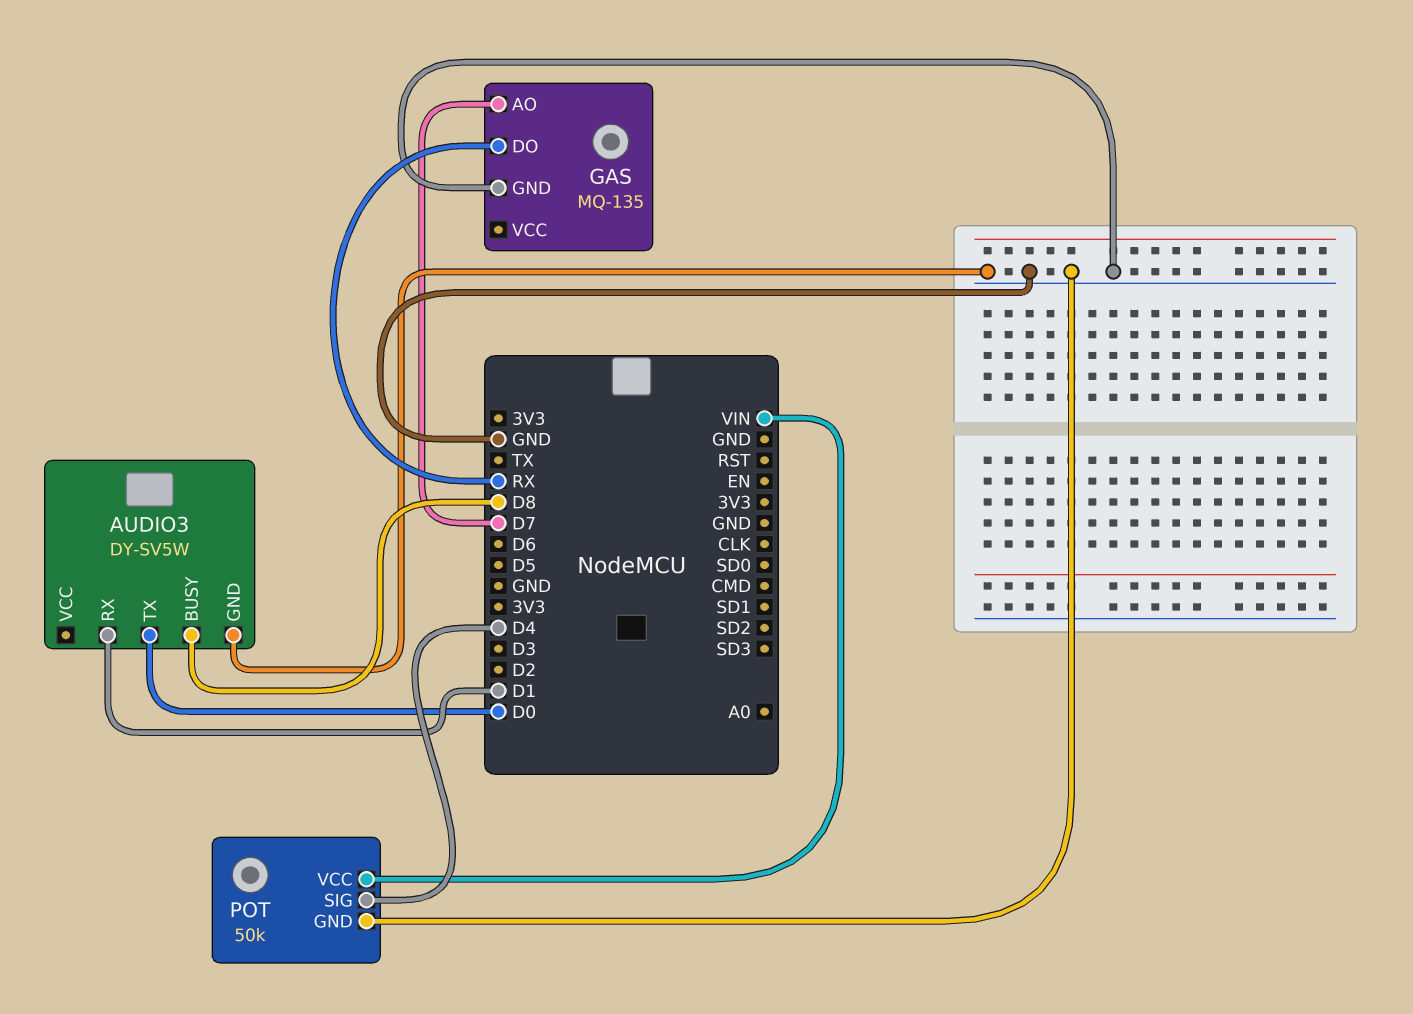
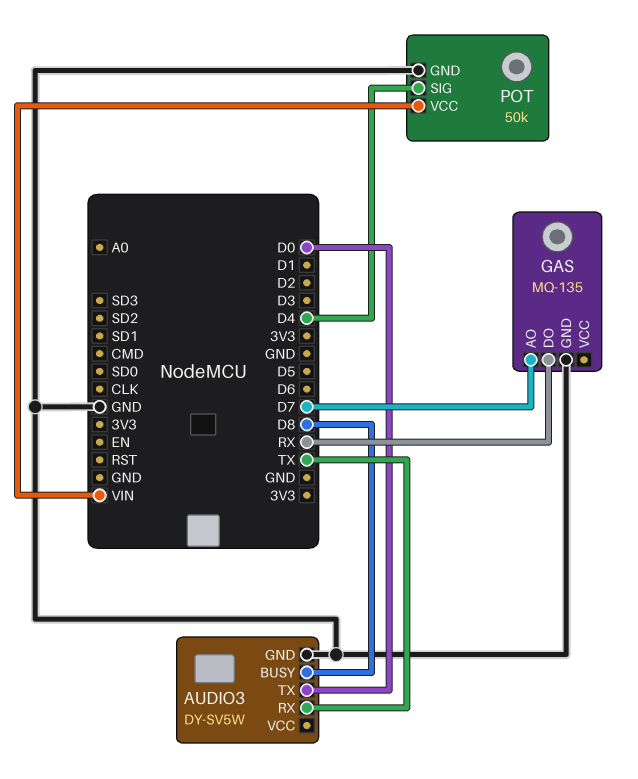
AUDIO3 pin RX: D1 -> TX

